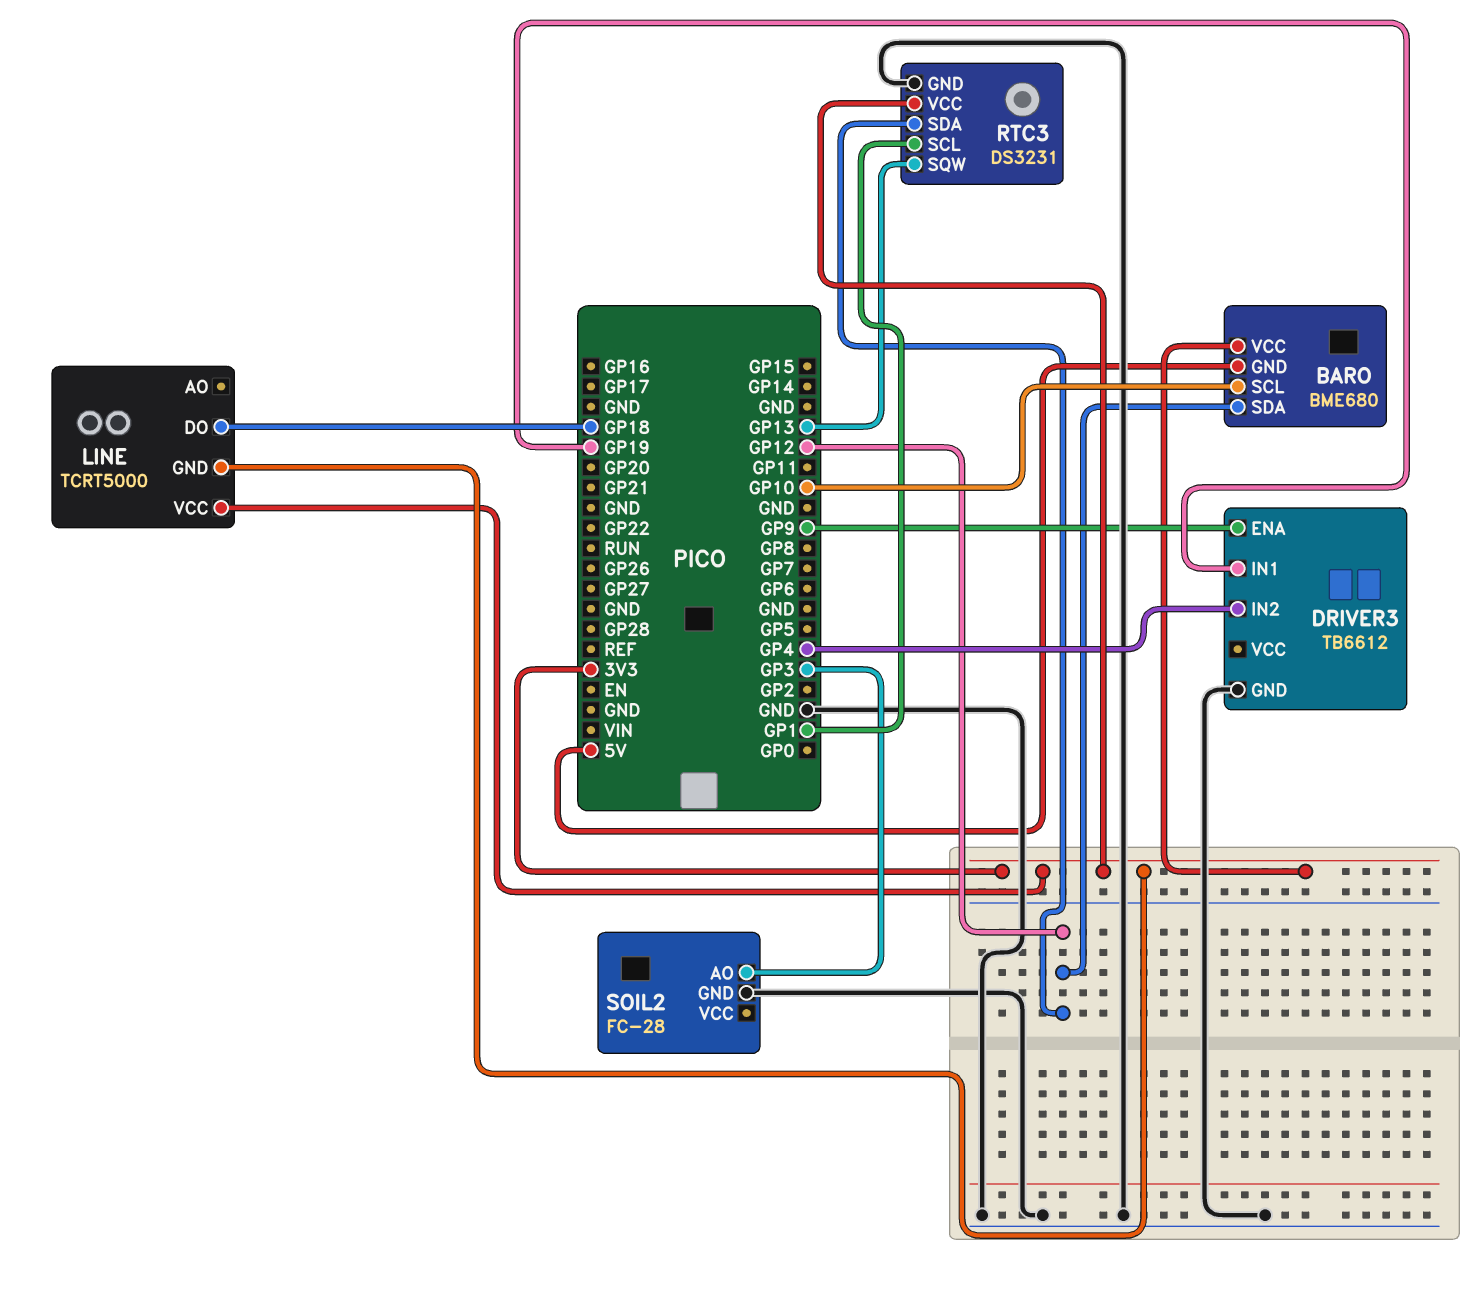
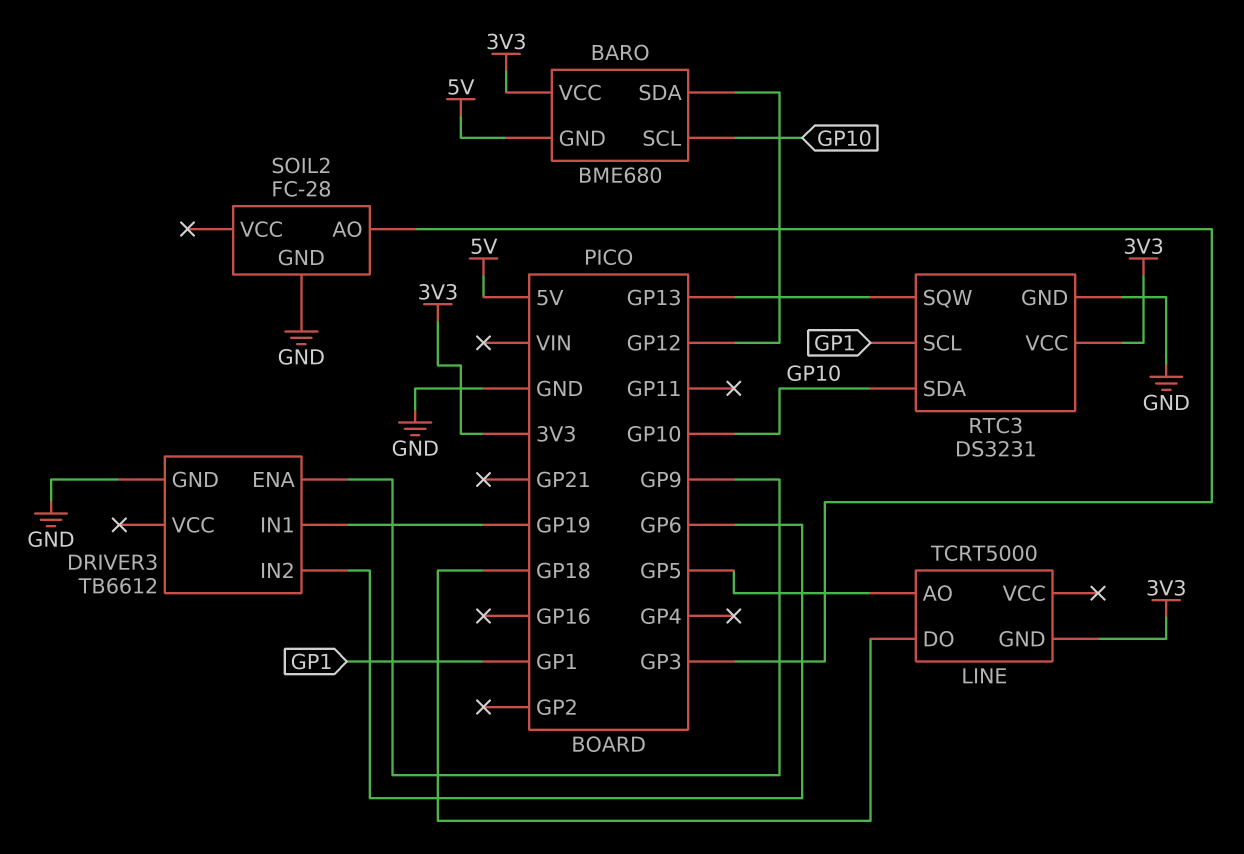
DRIVER3 pin IN2: GP4 -> GP6
LINE pin AO: none -> GP5
LINE pin VCC: 3V3 -> none
RTC3 pin SDA: GP12 -> GP10

